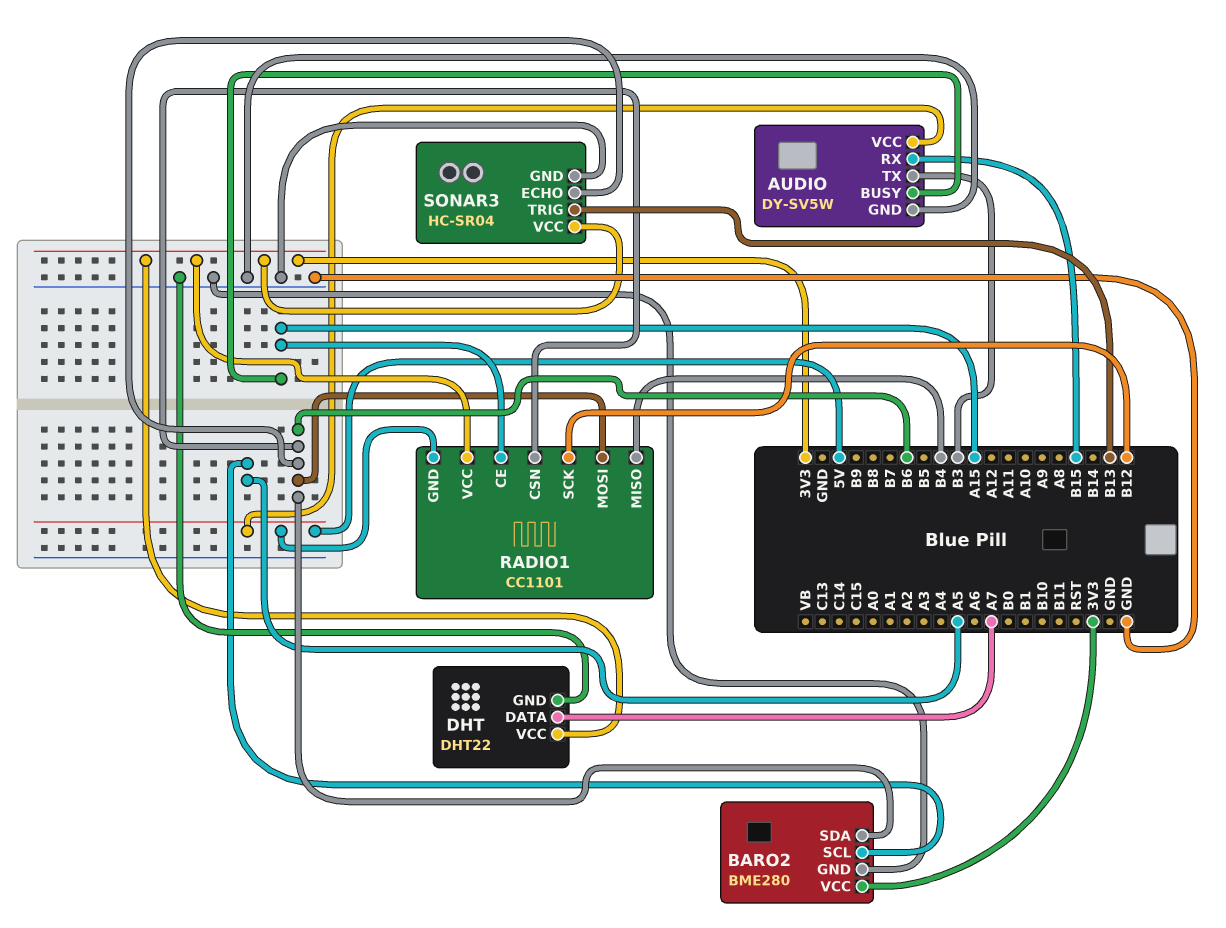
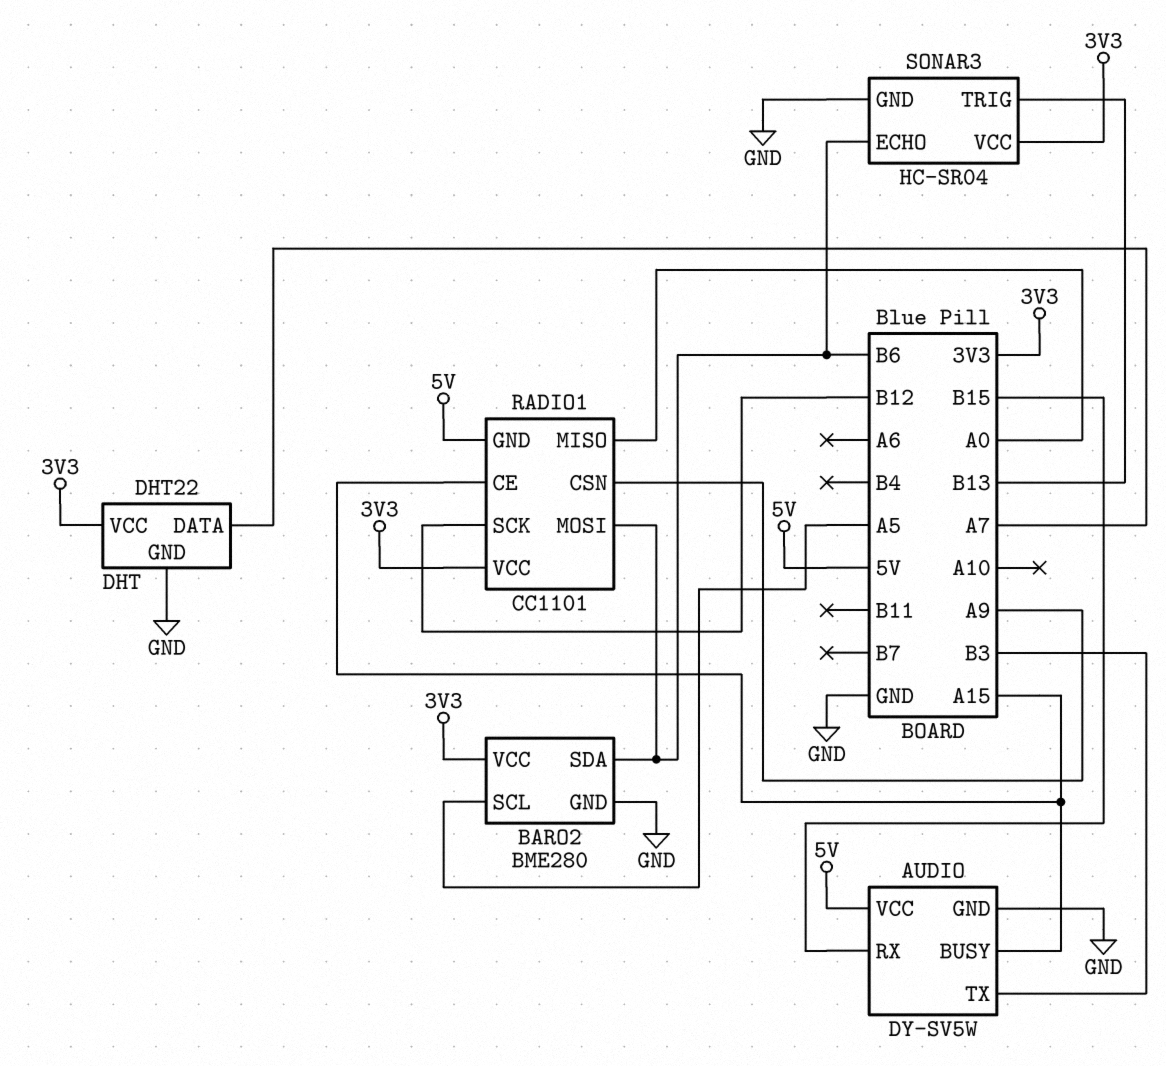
RADIO1 pin CSN: B6 -> A9
RADIO1 pin MISO: B4 -> A0

